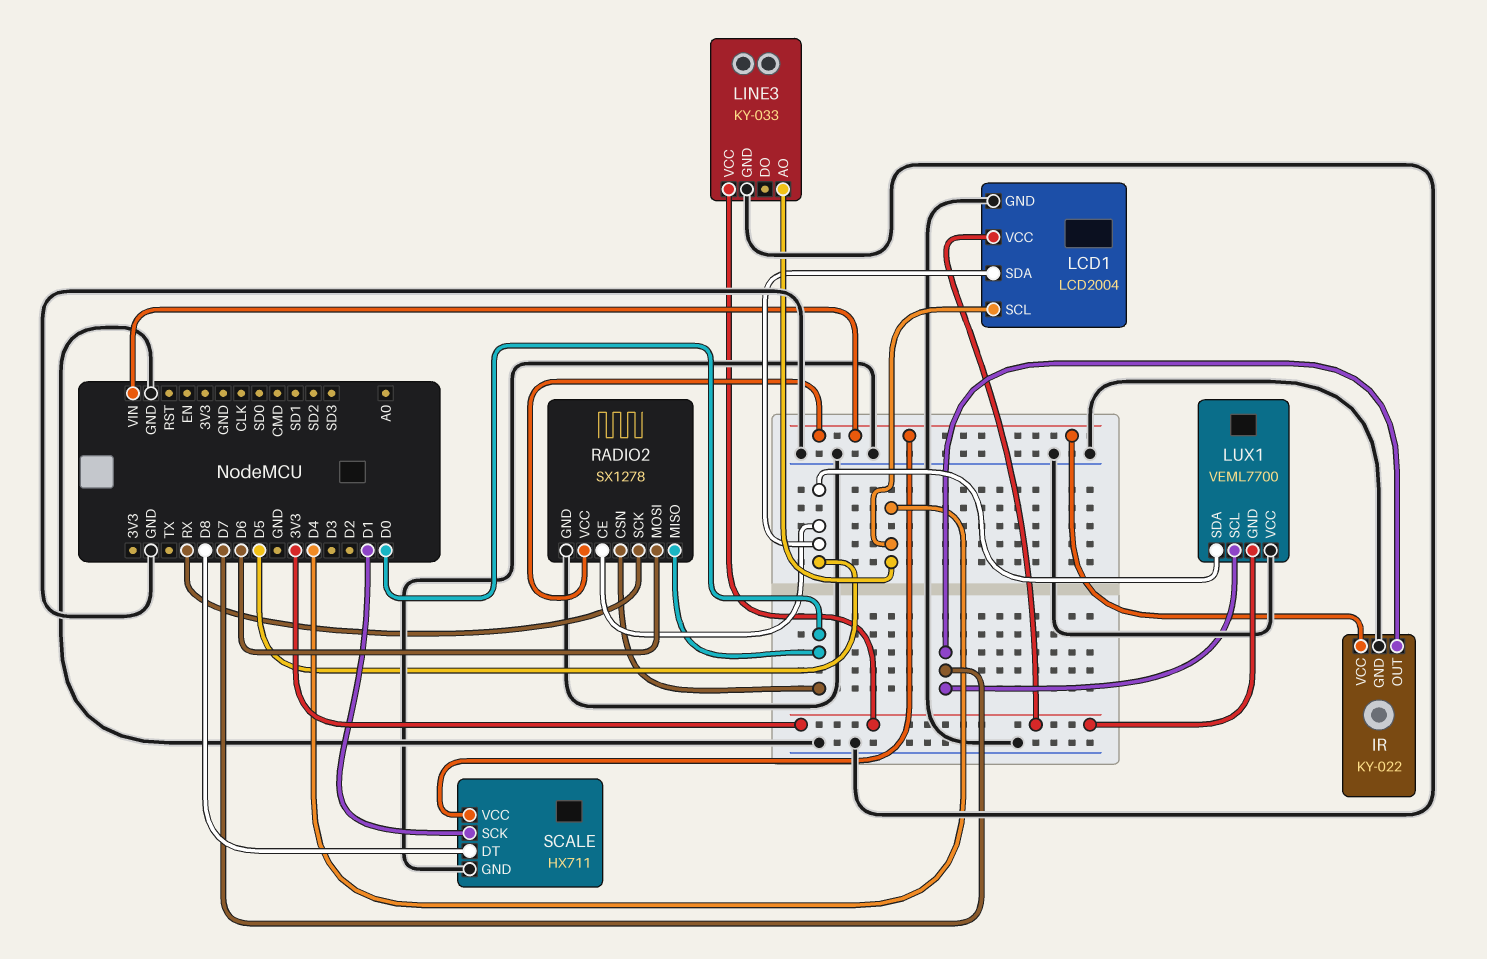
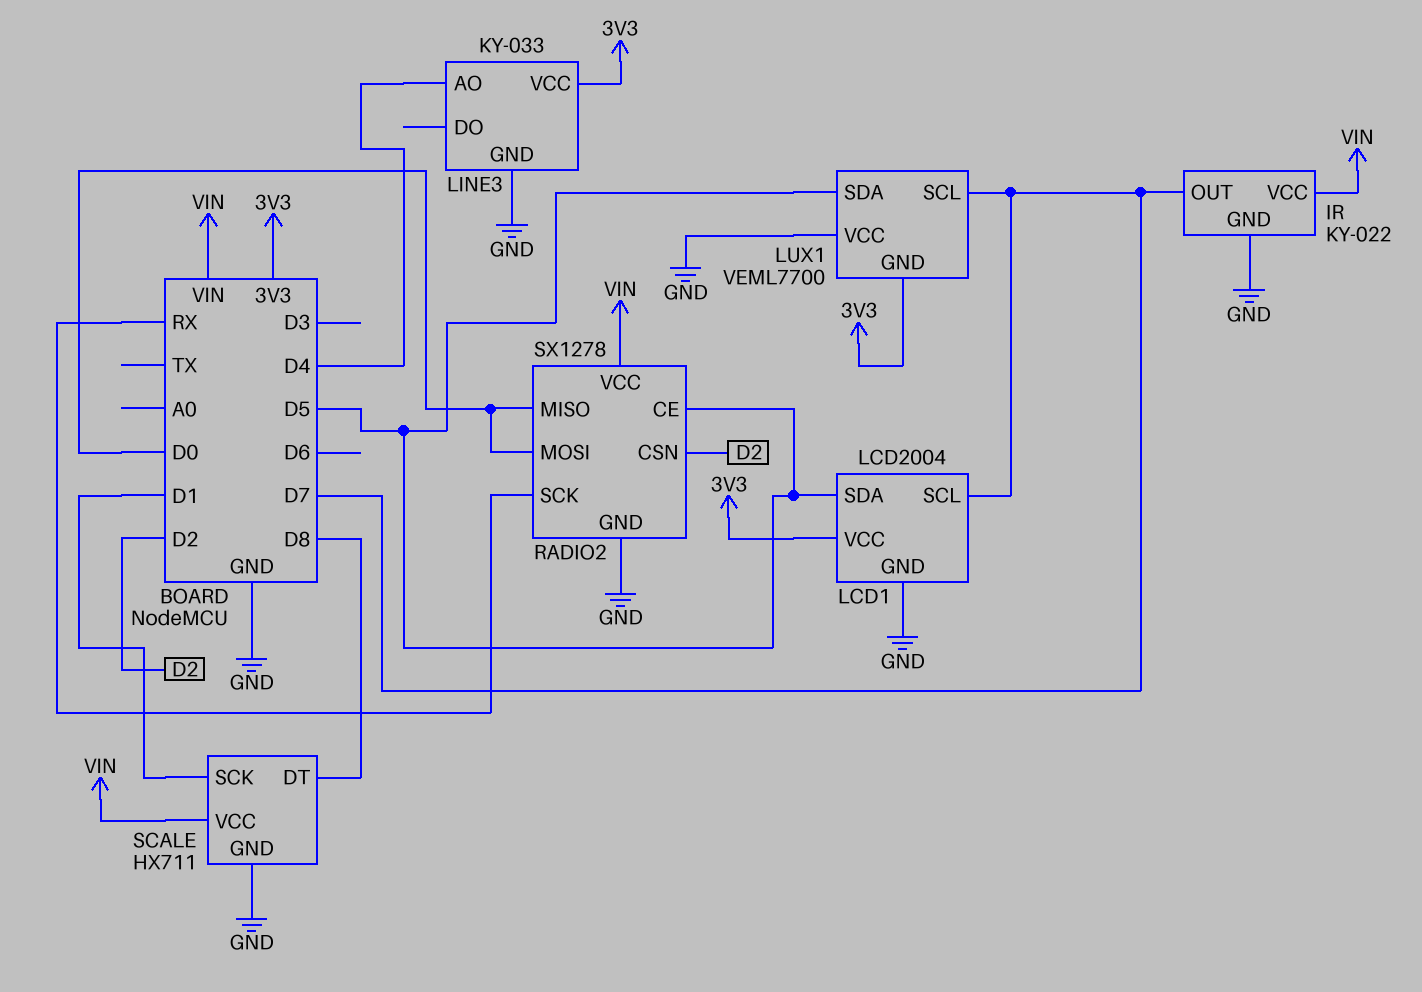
LCD1 pin SCL: D4 -> D7
RADIO2 pin CSN: D0 -> D2
RADIO2 pin MOSI: D6 -> D0

